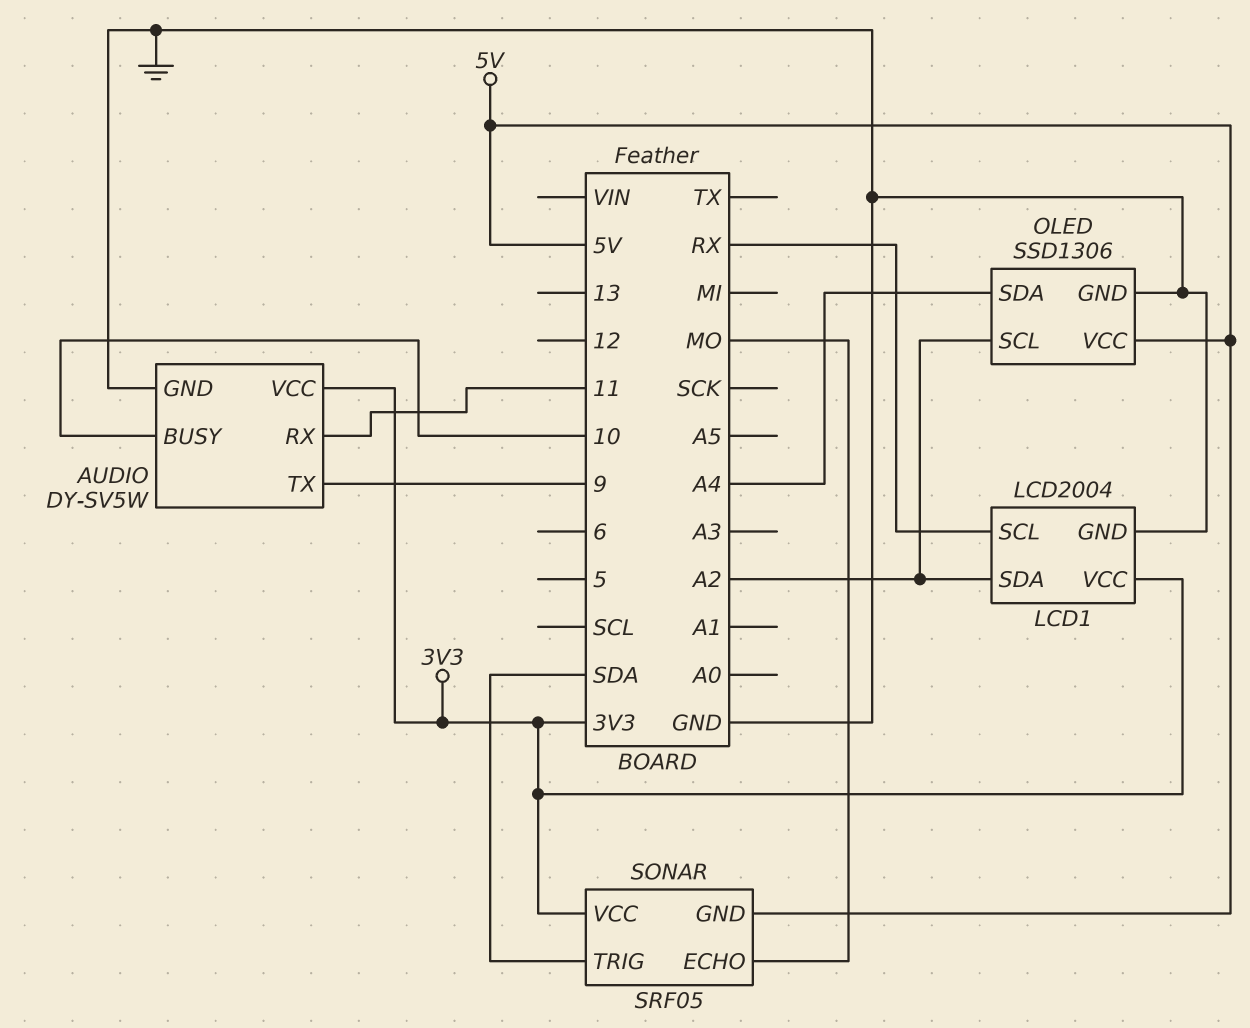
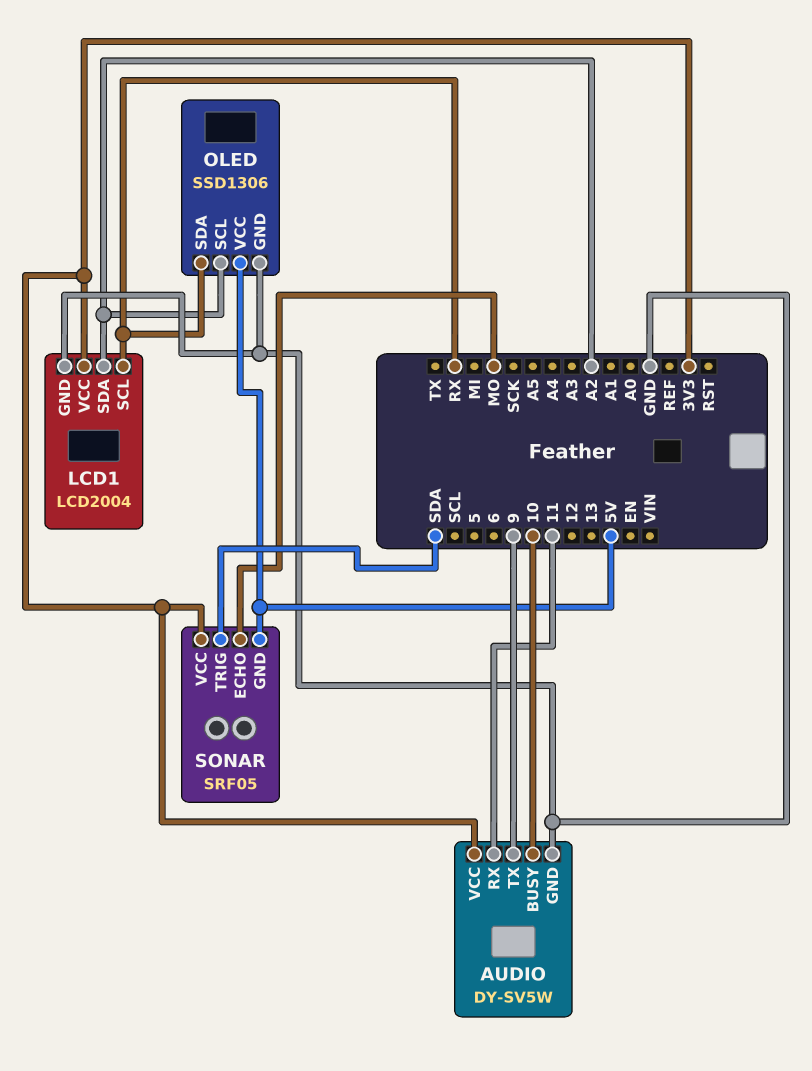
OLED pin SDA: A4 -> RX

